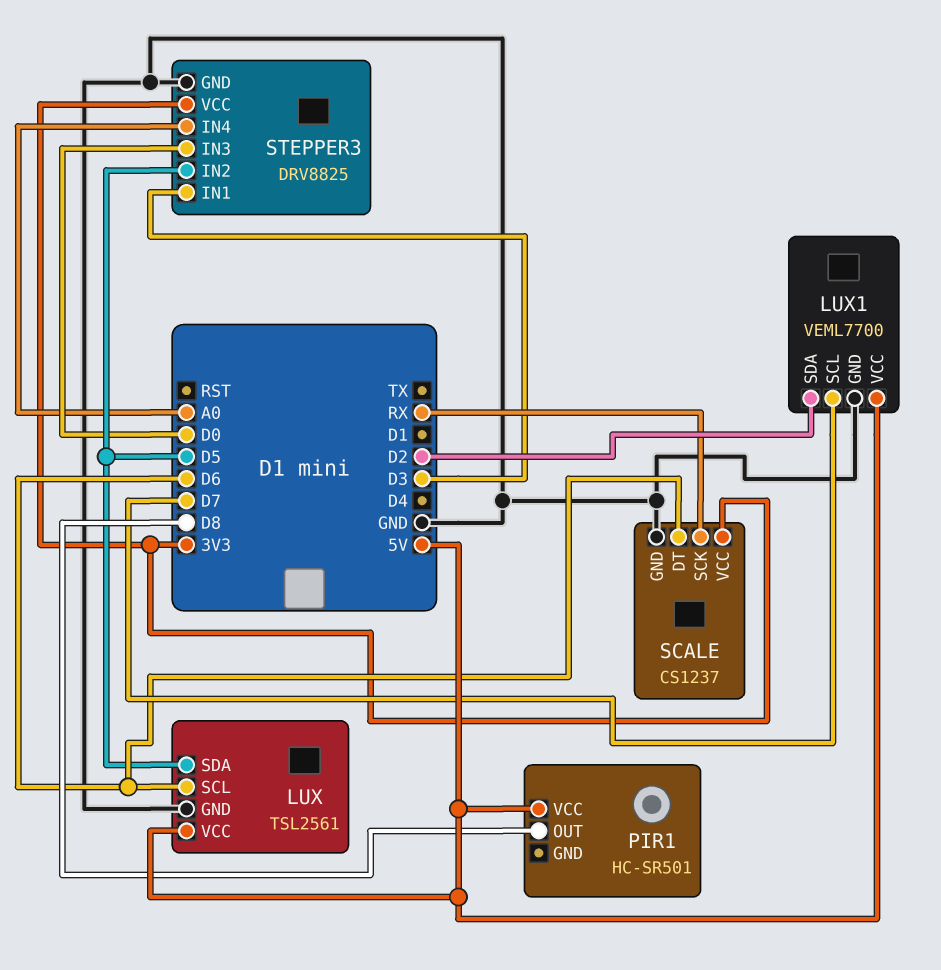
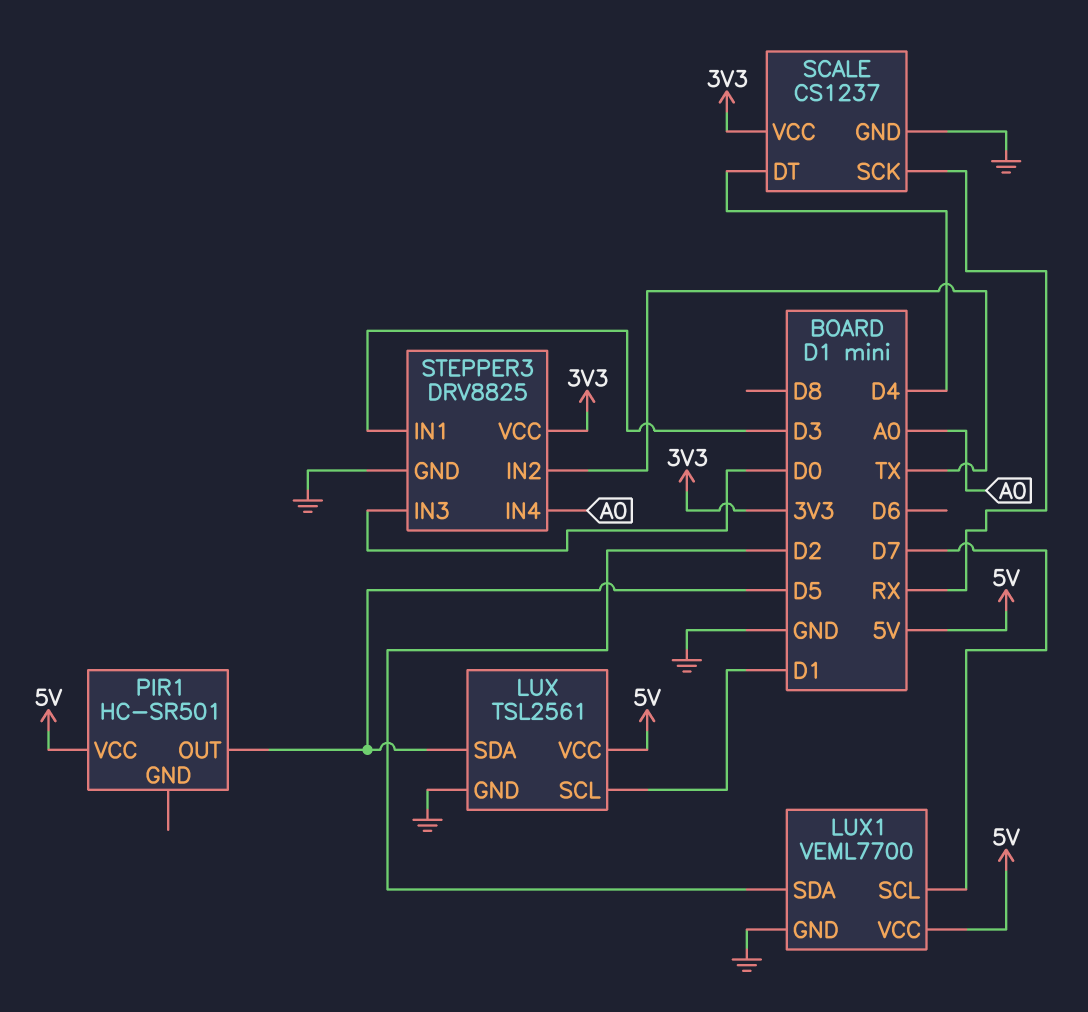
LUX pin SCL: D6 -> D1
PIR1 pin OUT: D8 -> D5
SCALE pin DT: D6 -> D4
STEPPER3 pin IN2: D5 -> TX

